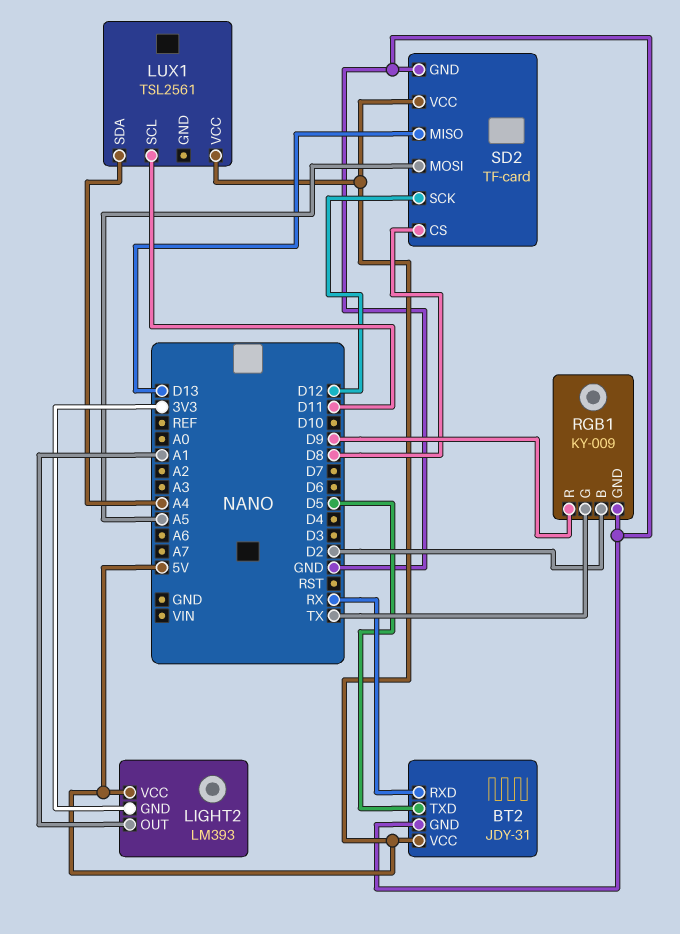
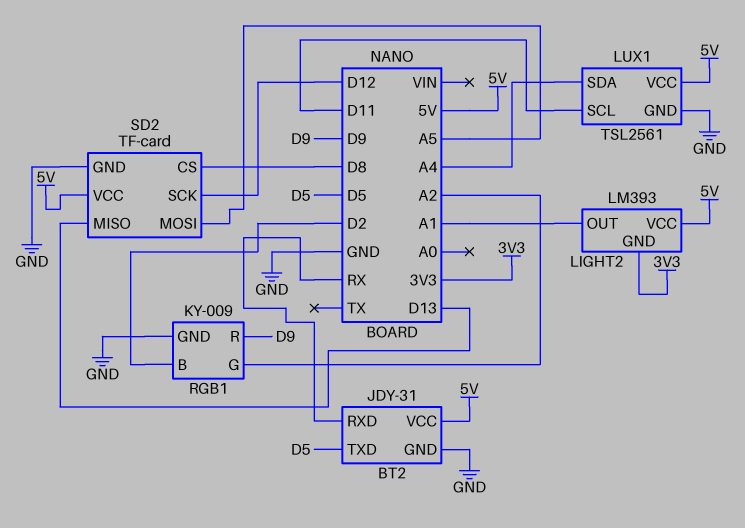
LUX1 pin GND: none -> GND
RGB1 pin G: TX -> A2

